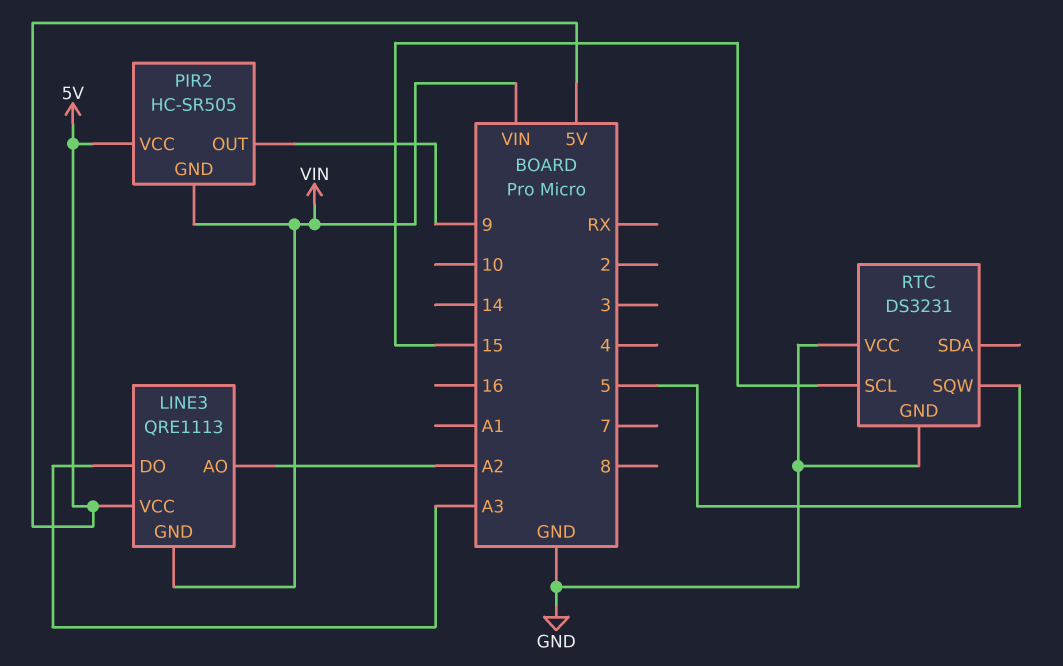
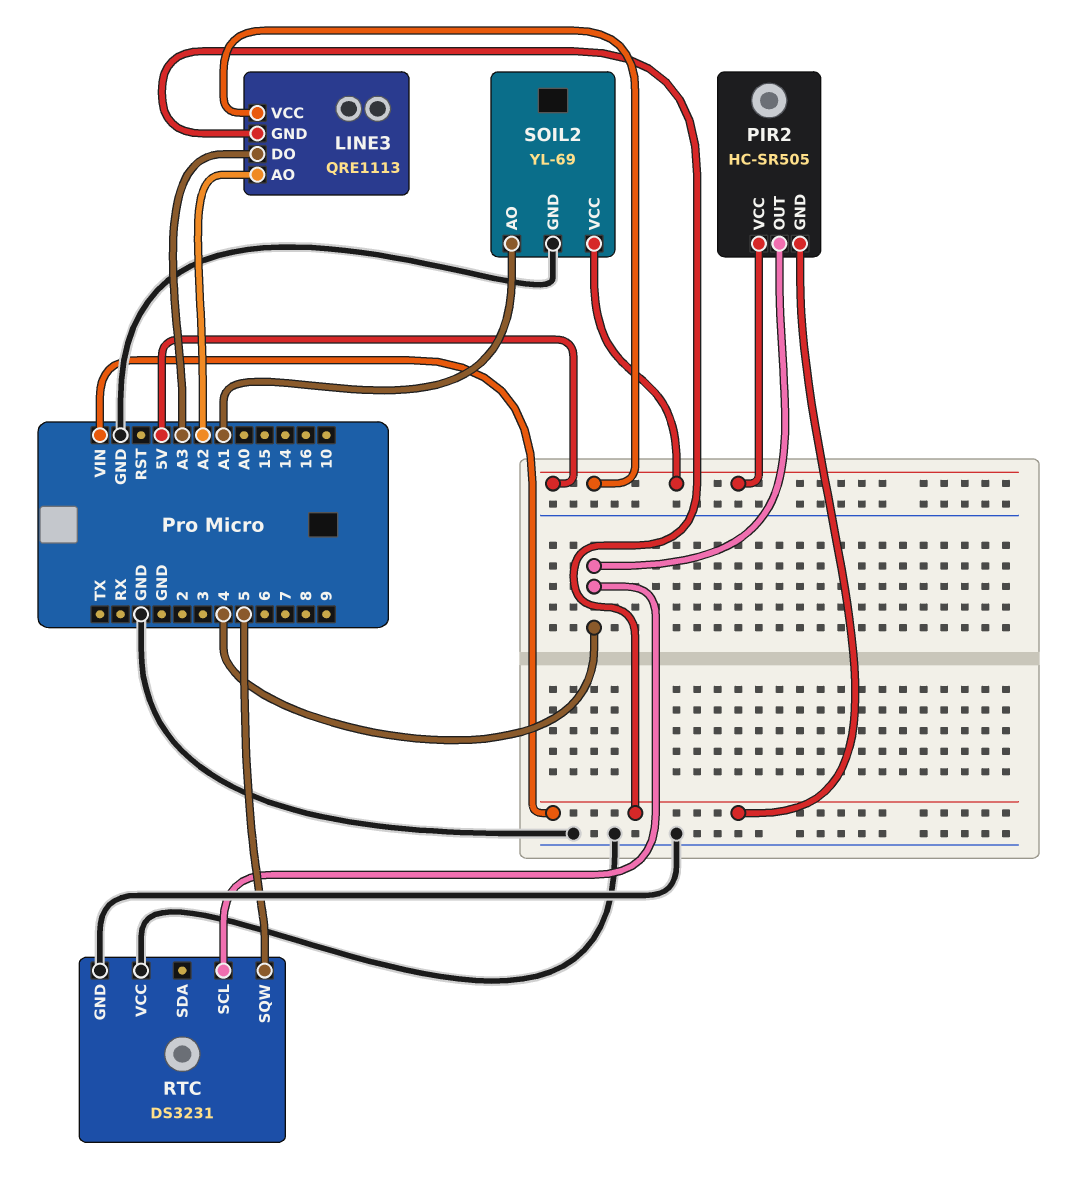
PIR2 pin OUT: 9 -> 4
RTC pin SCL: 15 -> 4
SOIL2: none -> YL-69
SOIL2 pin AO: none -> A1
SOIL2 pin GND: none -> GND
SOIL2 pin VCC: none -> 5V

